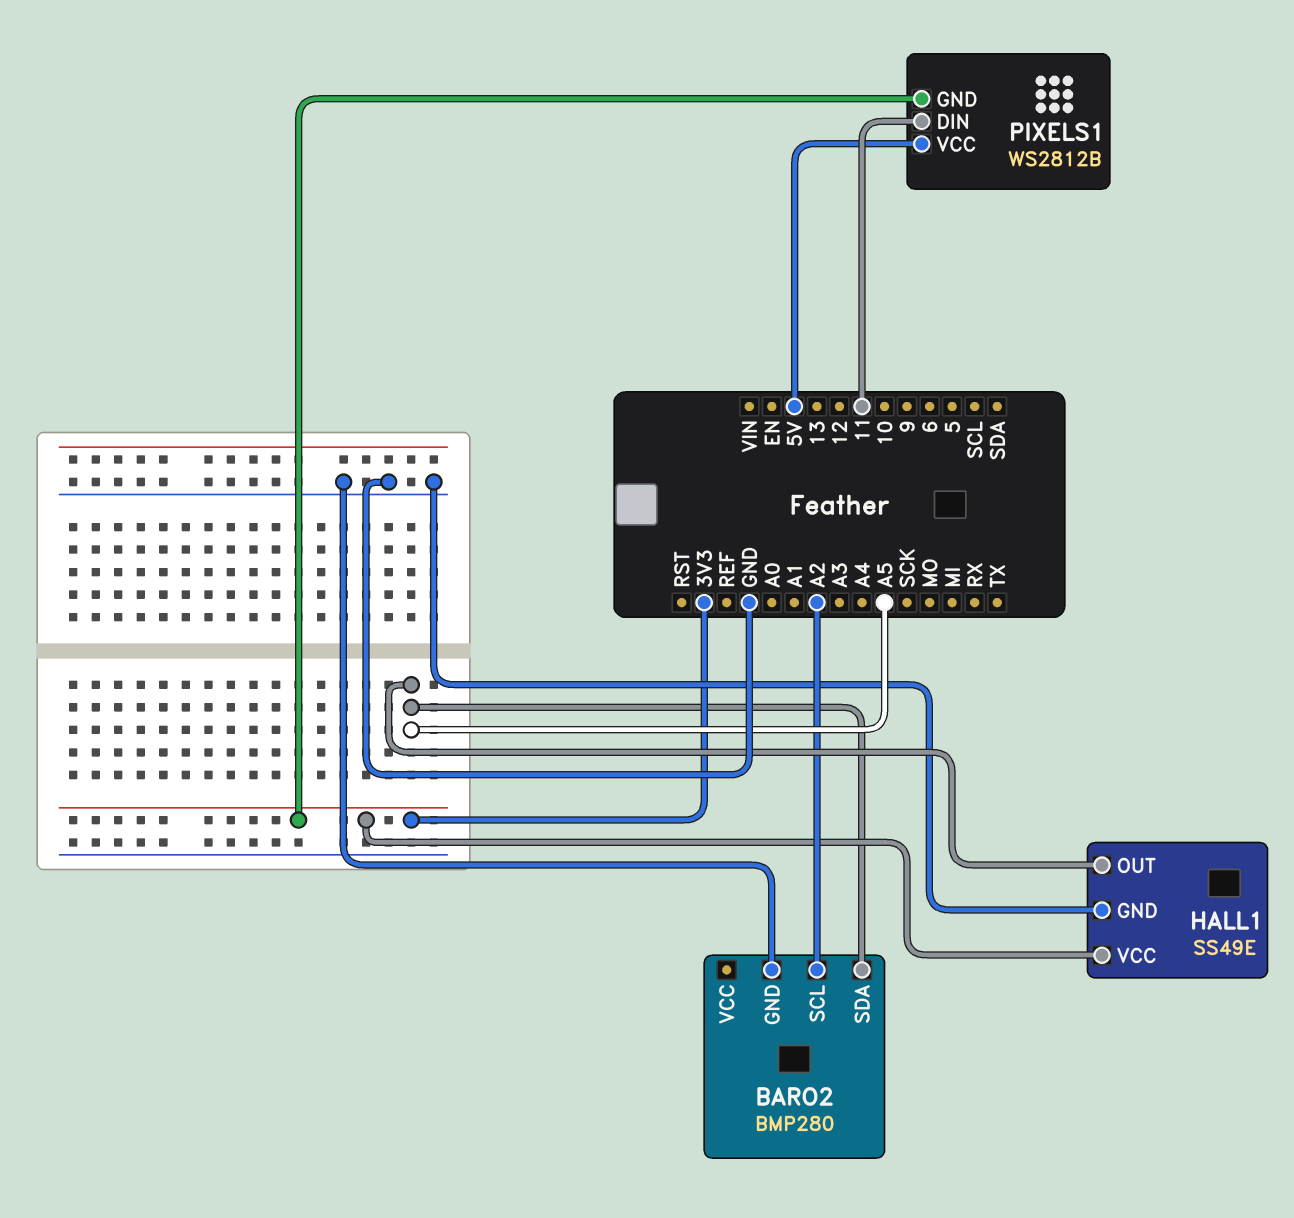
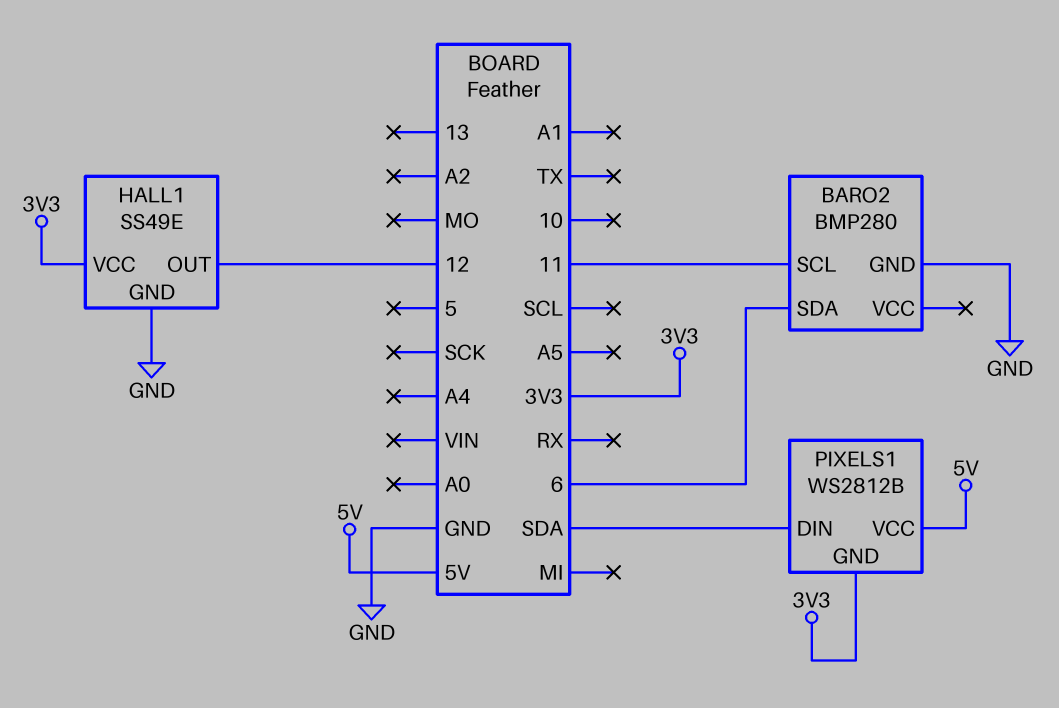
BARO2 pin SCL: A2 -> 11
BARO2 pin SDA: A5 -> 6
HALL1 pin OUT: A5 -> 12
PIXELS1 pin DIN: 11 -> SDA

